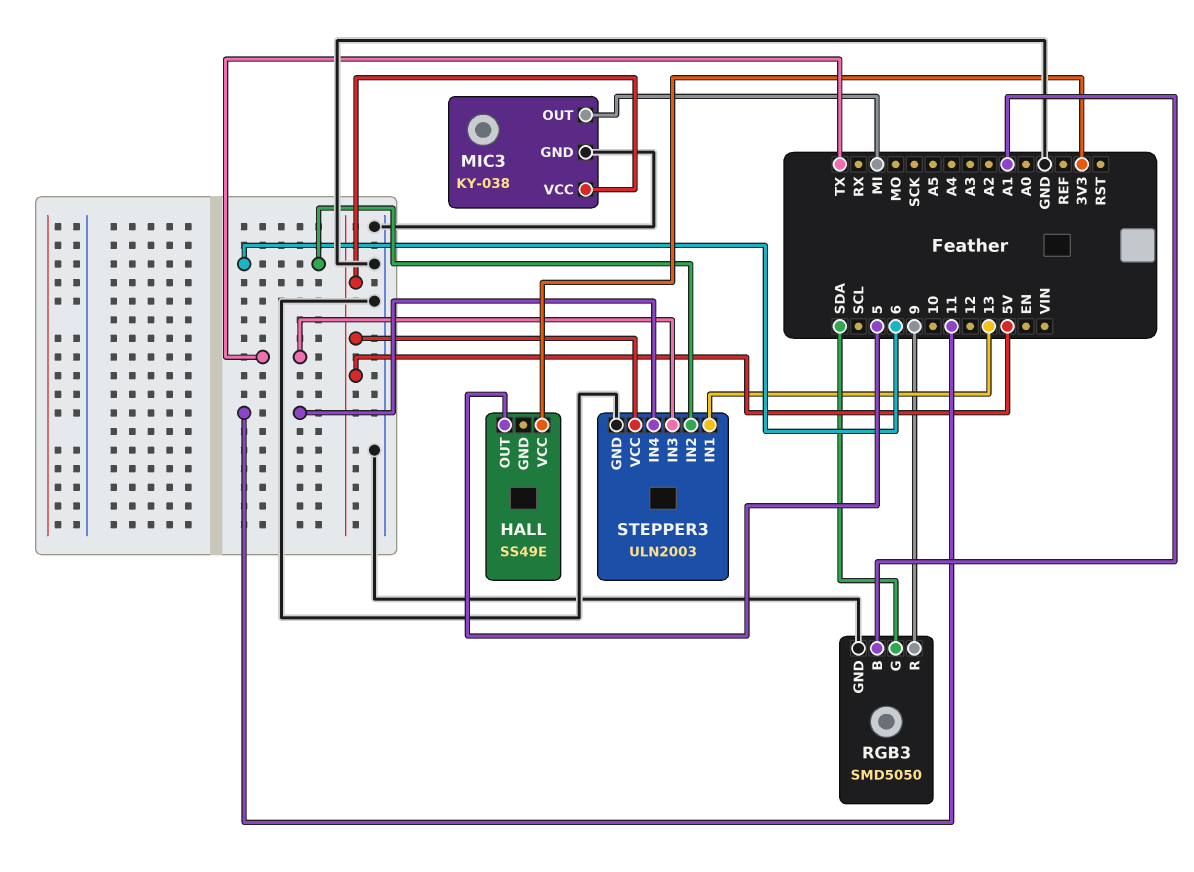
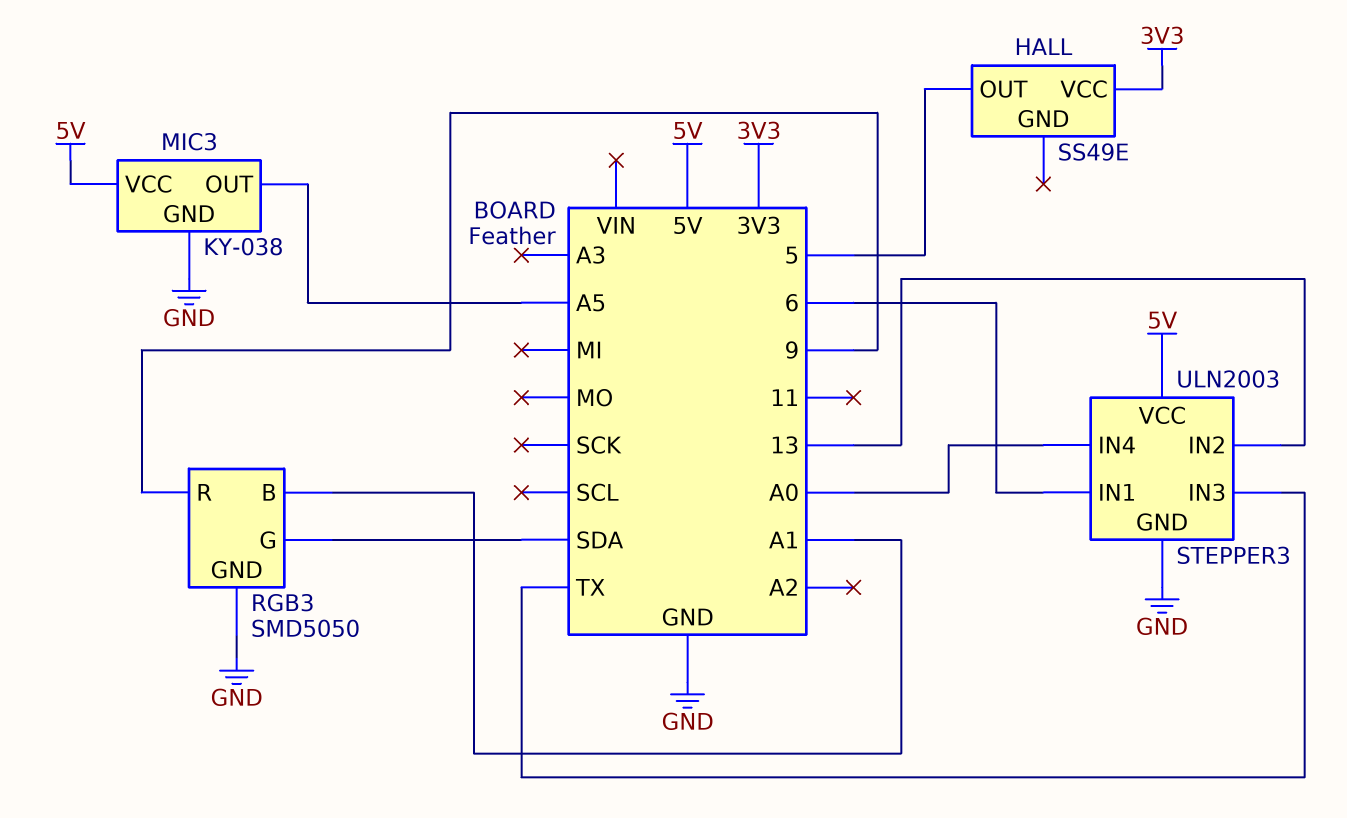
MIC3 pin OUT: MI -> A5
STEPPER3 pin IN1: 13 -> 6
STEPPER3 pin IN2: 6 -> 13
STEPPER3 pin IN4: 11 -> A0

